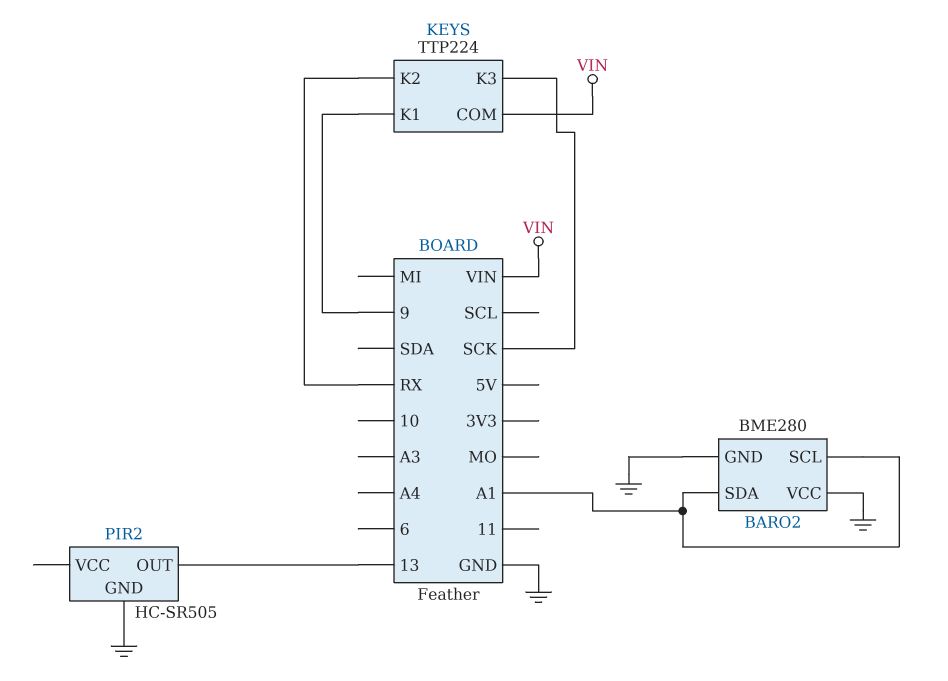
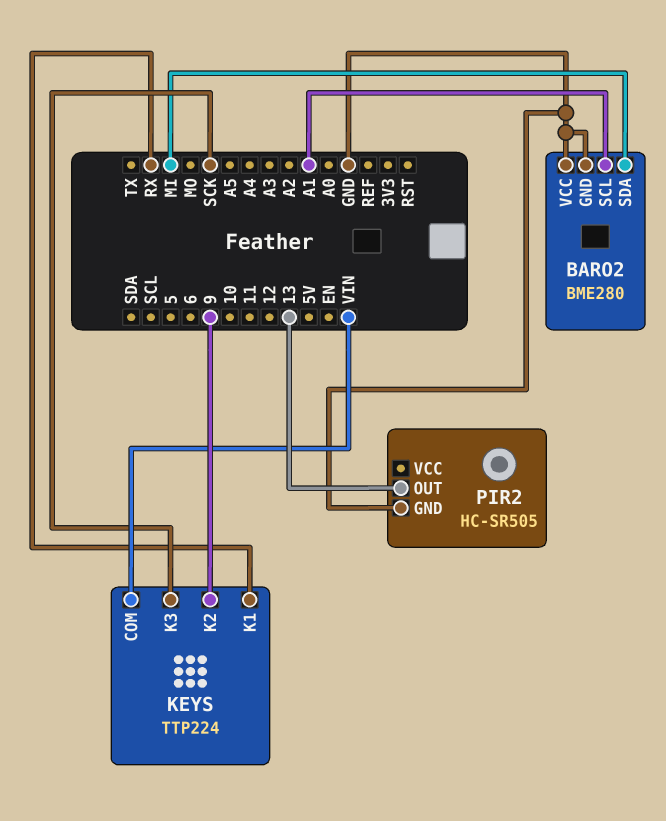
BARO2 pin SDA: A1 -> MI
KEYS pin K1: 9 -> RX
KEYS pin K2: RX -> 9

